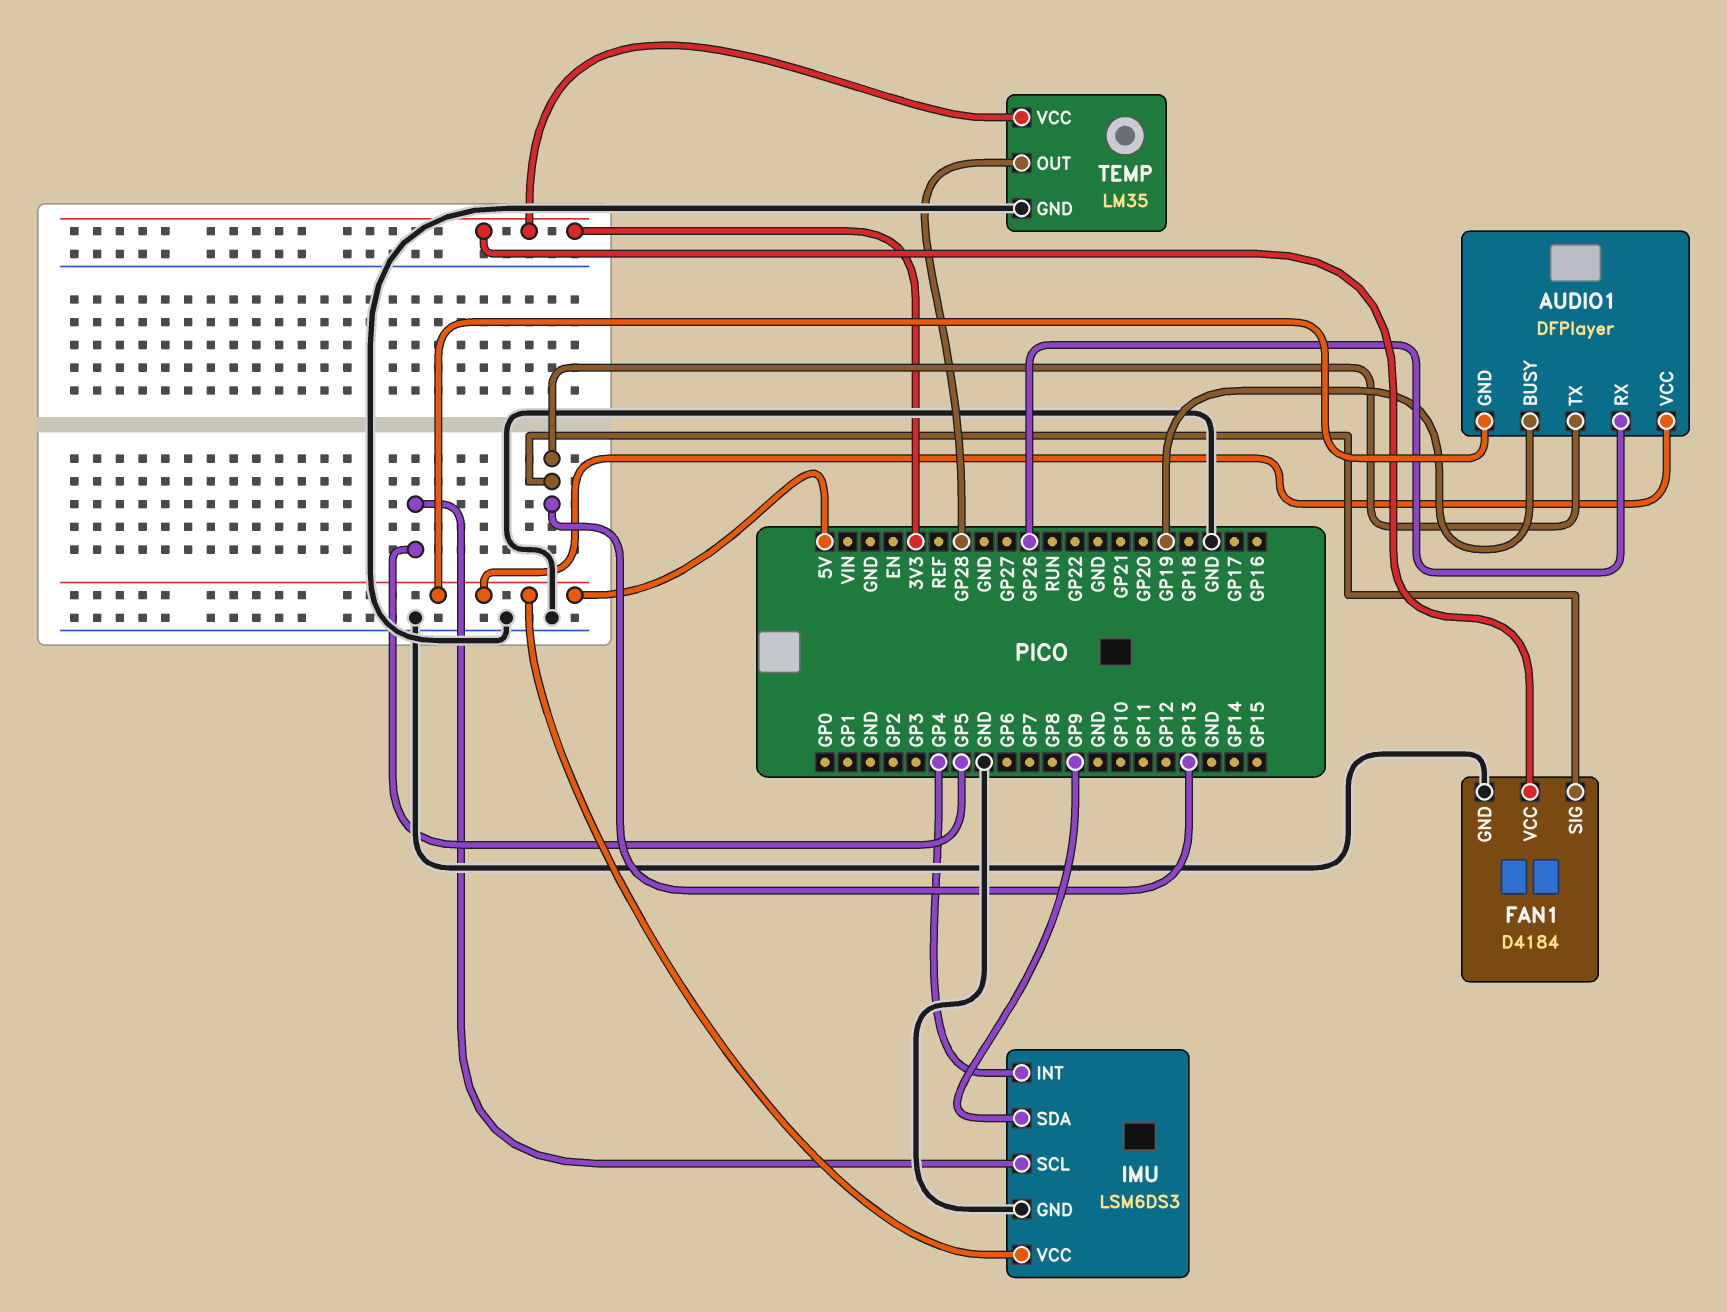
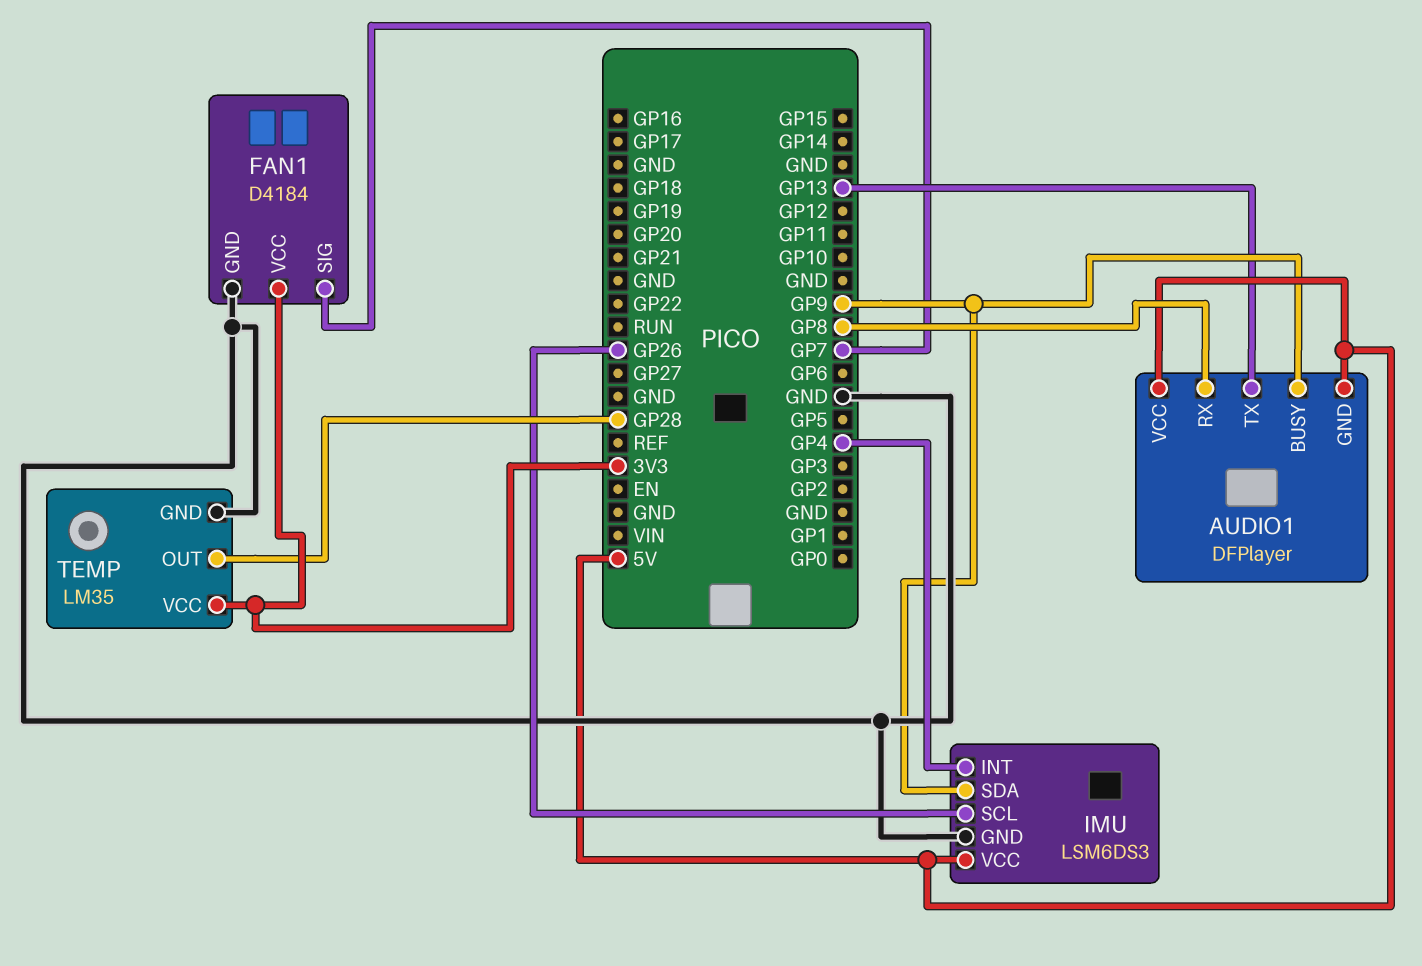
AUDIO1 pin BUSY: GP19 -> GP9
AUDIO1 pin RX: GP26 -> GP8
FAN1 pin SIG: GP13 -> GP7
IMU pin SCL: GP5 -> GP26

